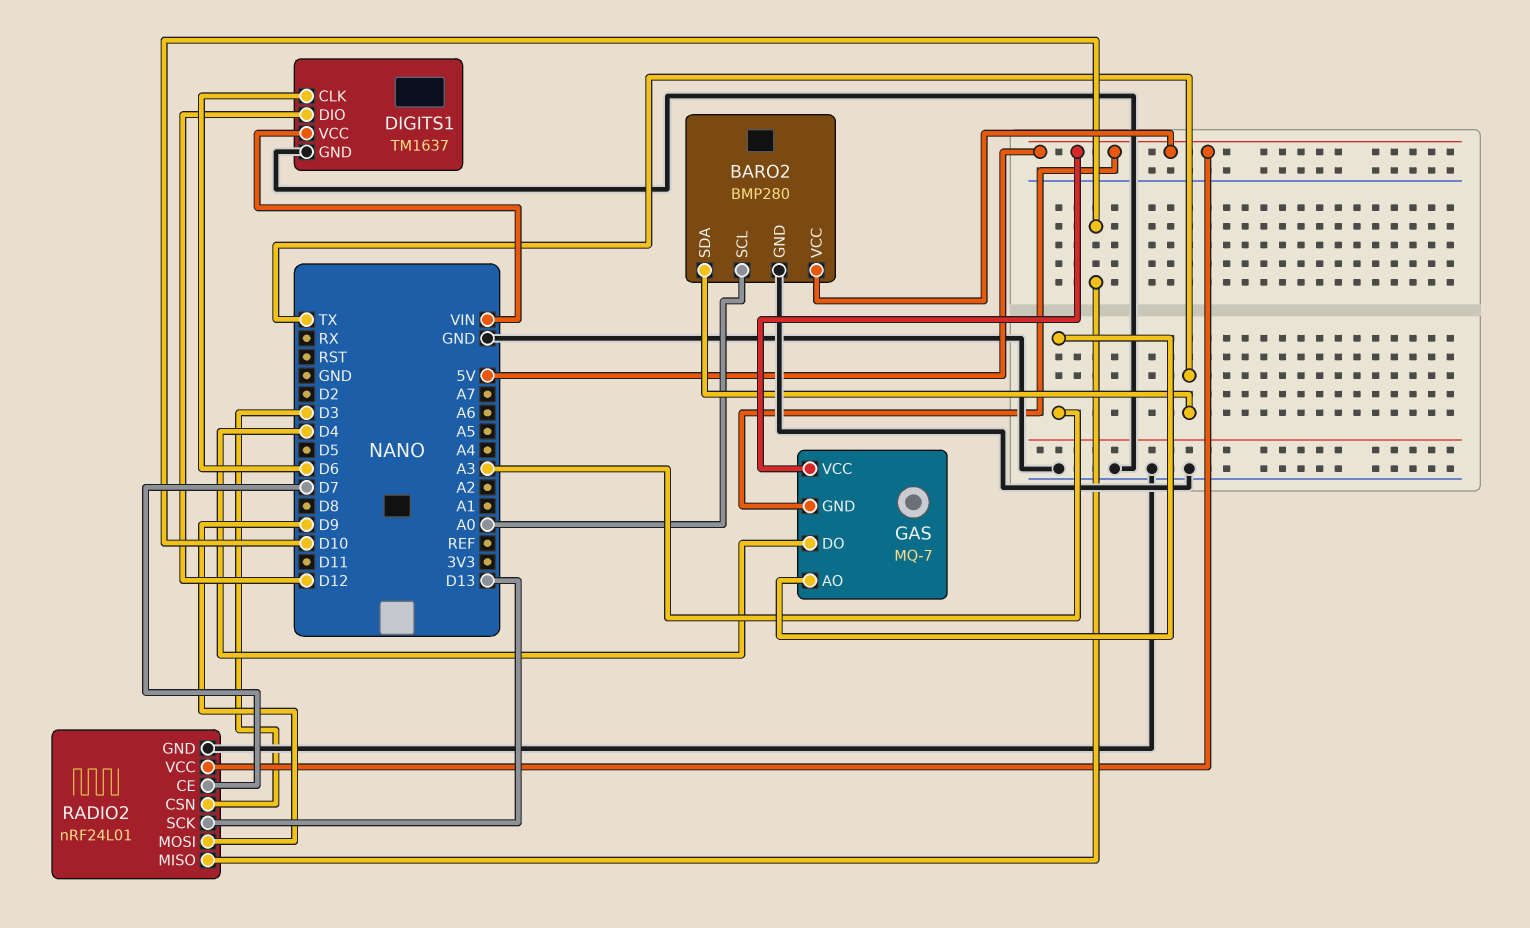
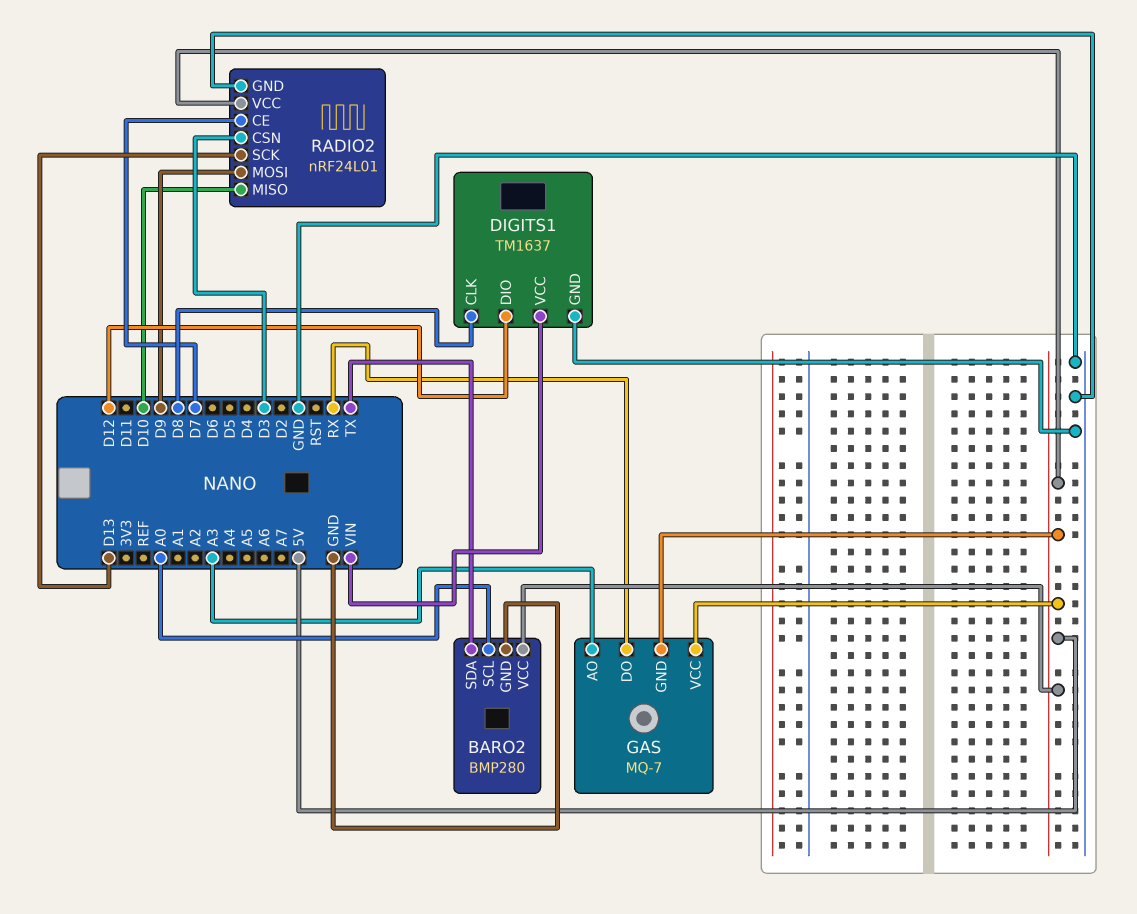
DIGITS1 pin CLK: D6 -> D8
GAS pin DO: D4 -> RX

